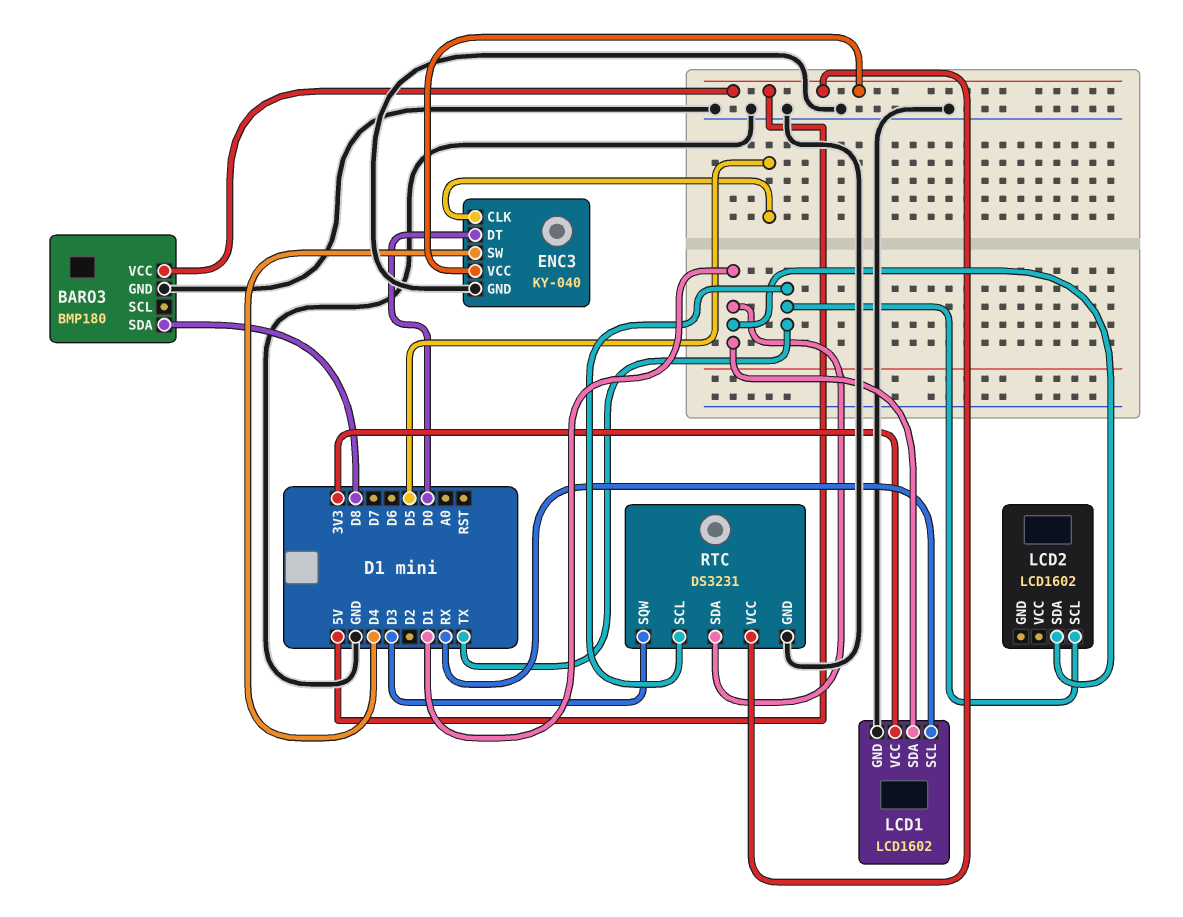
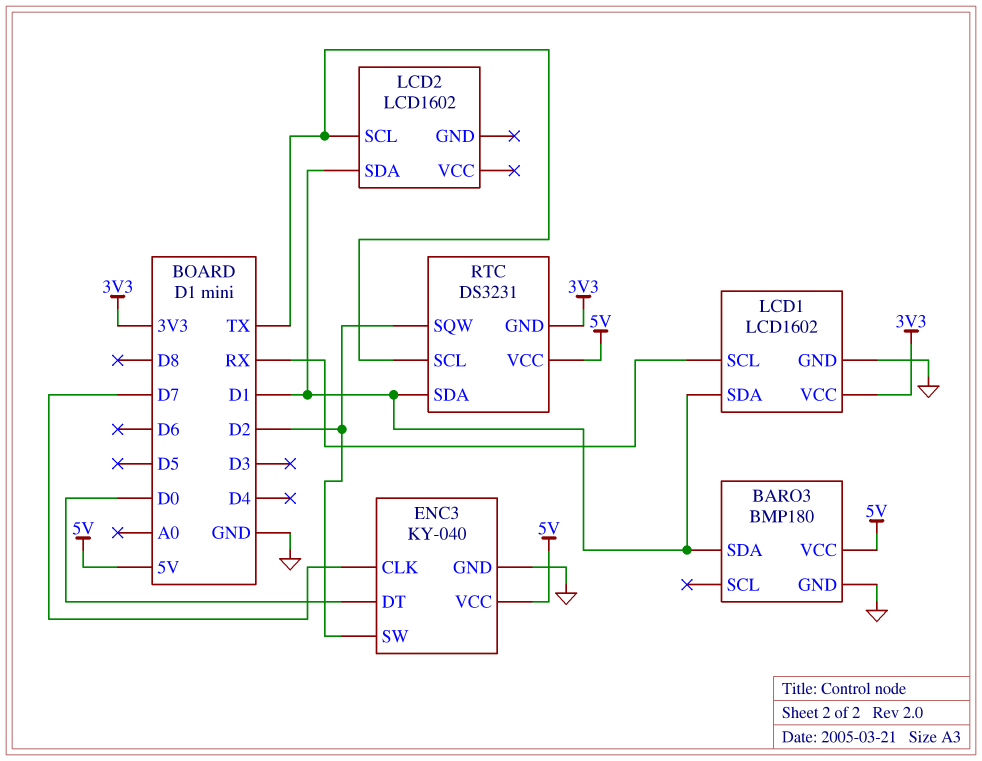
BARO3 pin SDA: D8 -> D1
ENC3 pin CLK: D5 -> D7
ENC3 pin SW: D4 -> D2
RTC pin GND: GND -> 3V3
RTC pin SQW: D3 -> D2

